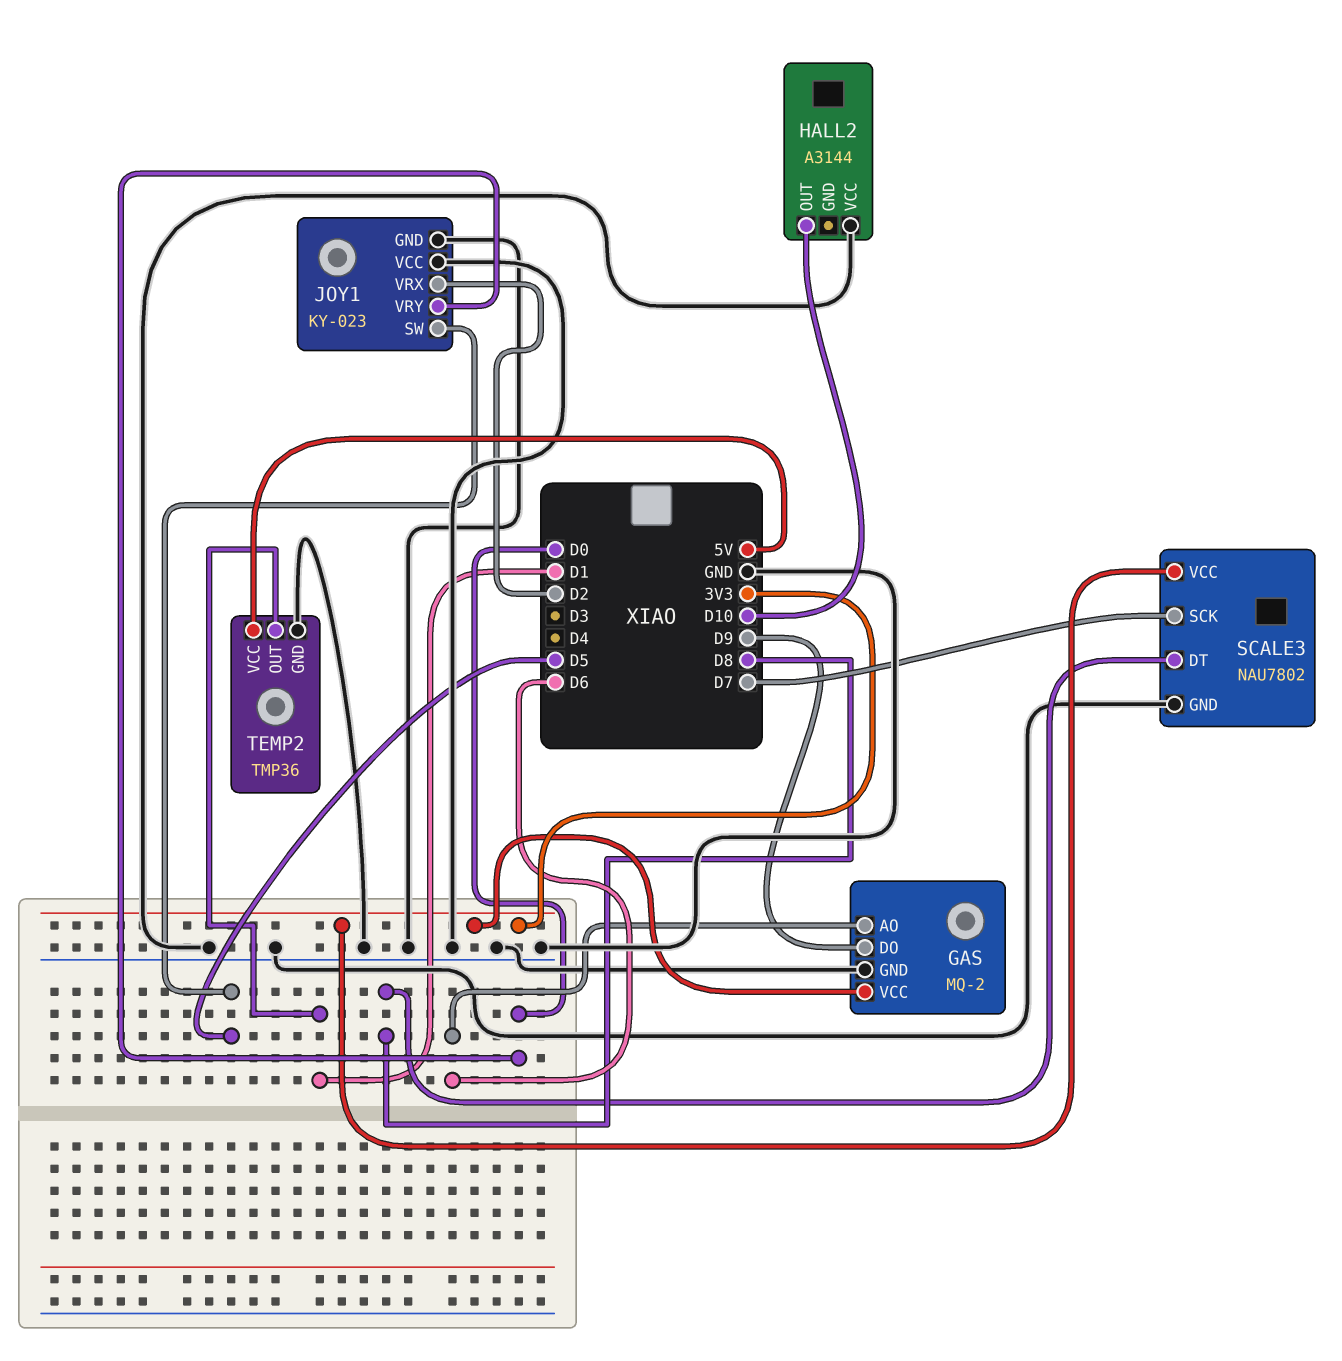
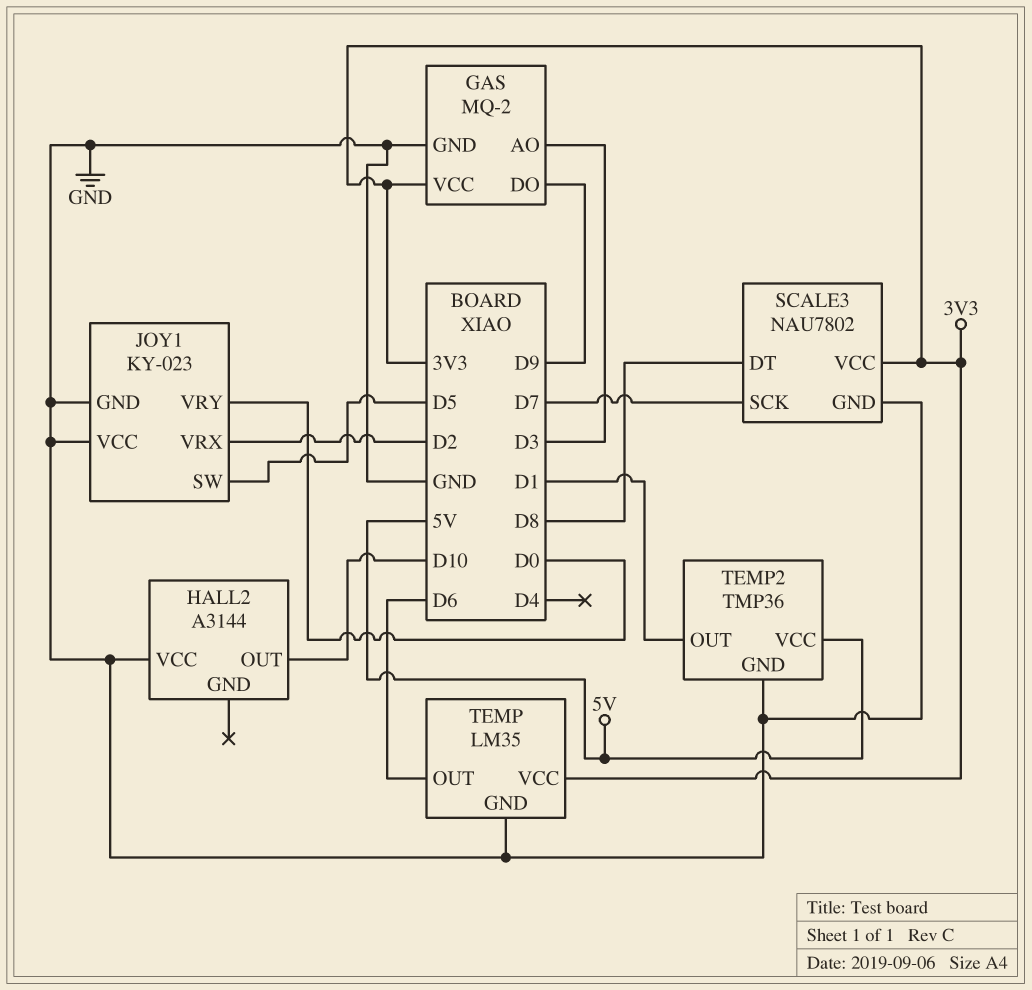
GAS pin AO: D6 -> D3
TEMP: none -> LM35
TEMP pin GND: none -> GND
TEMP pin OUT: none -> D6
TEMP pin VCC: none -> 3V3

